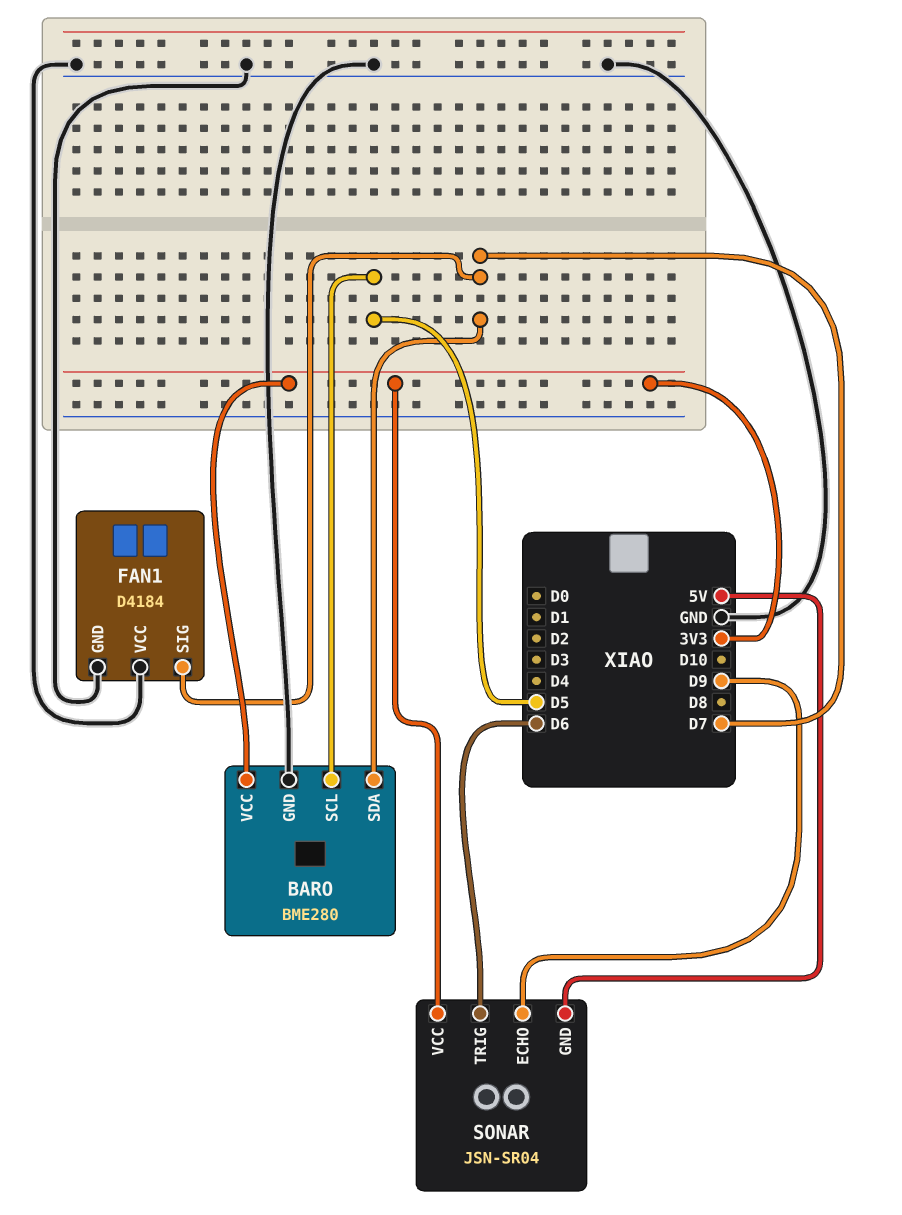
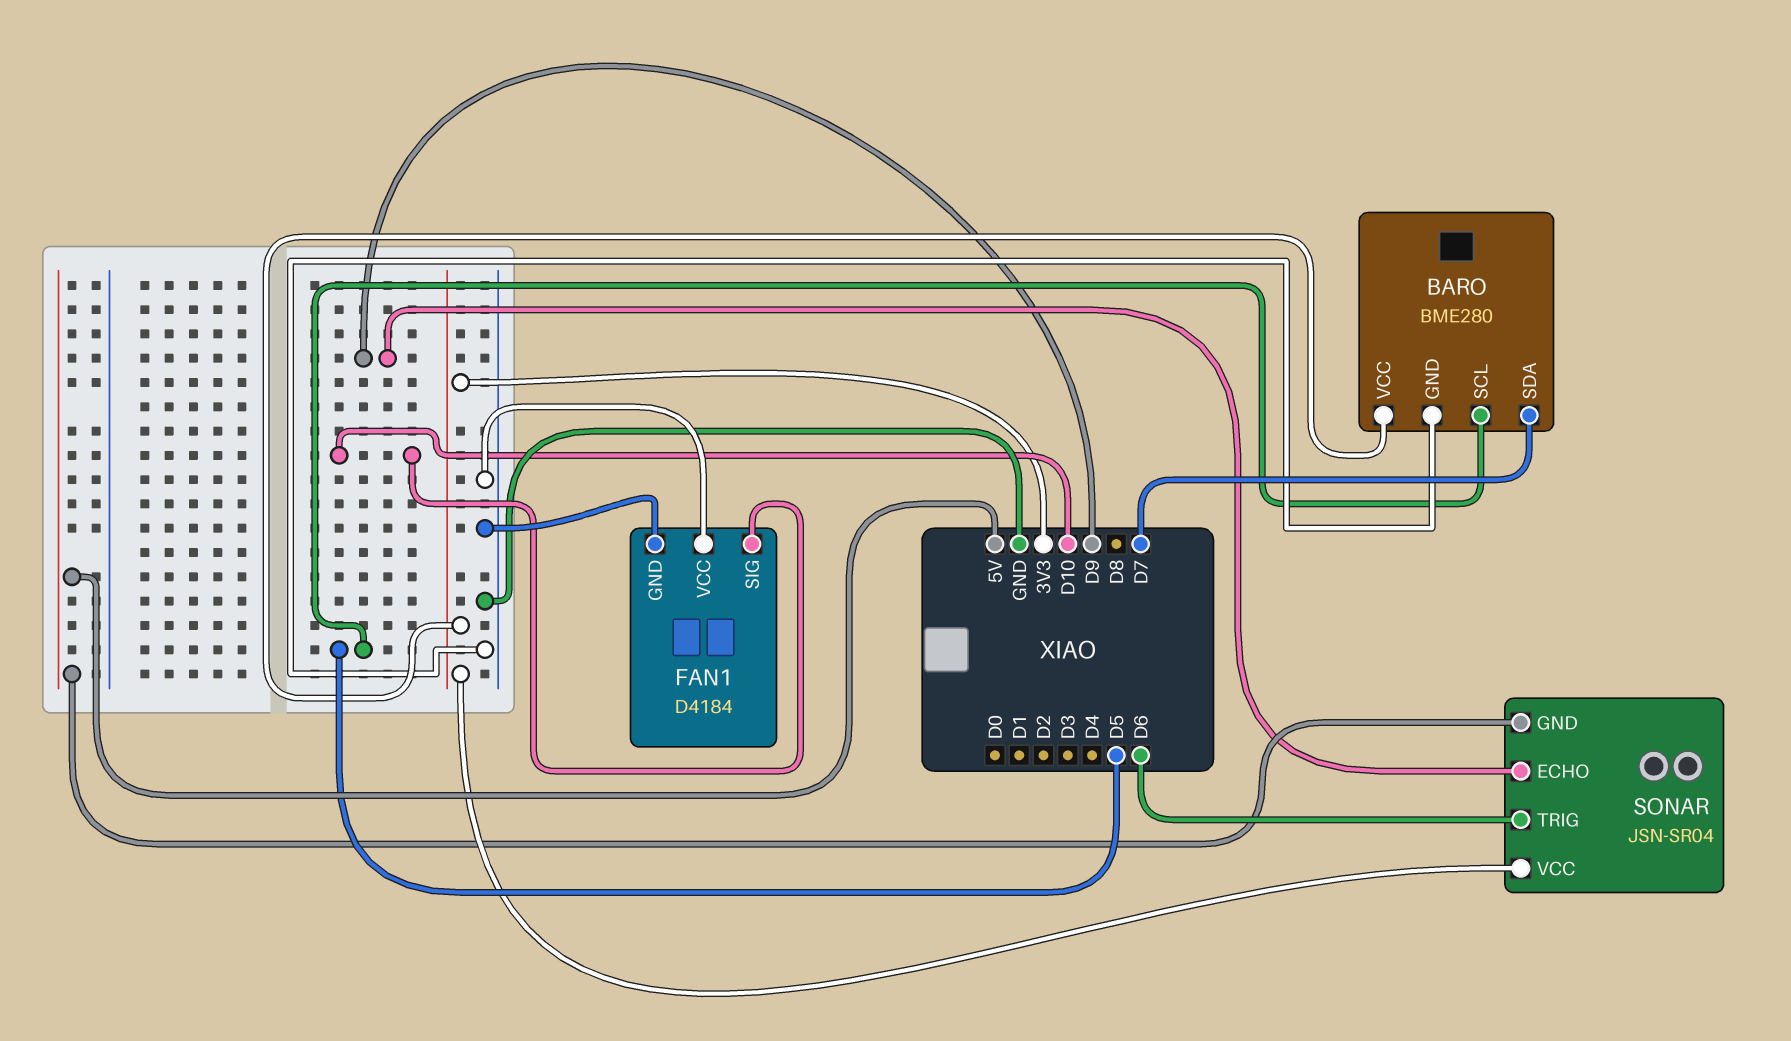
FAN1 pin SIG: D7 -> D10

